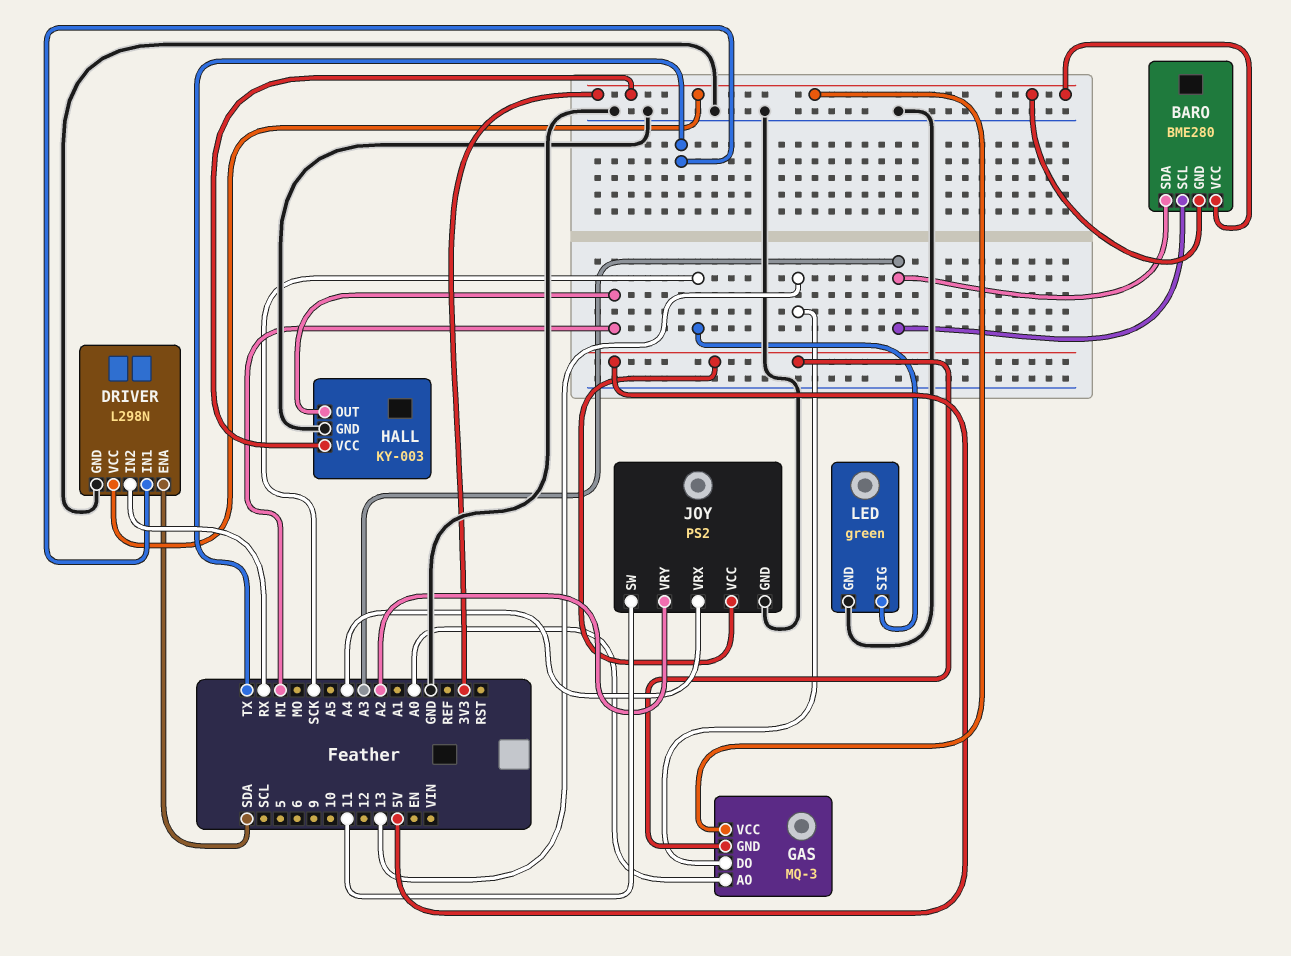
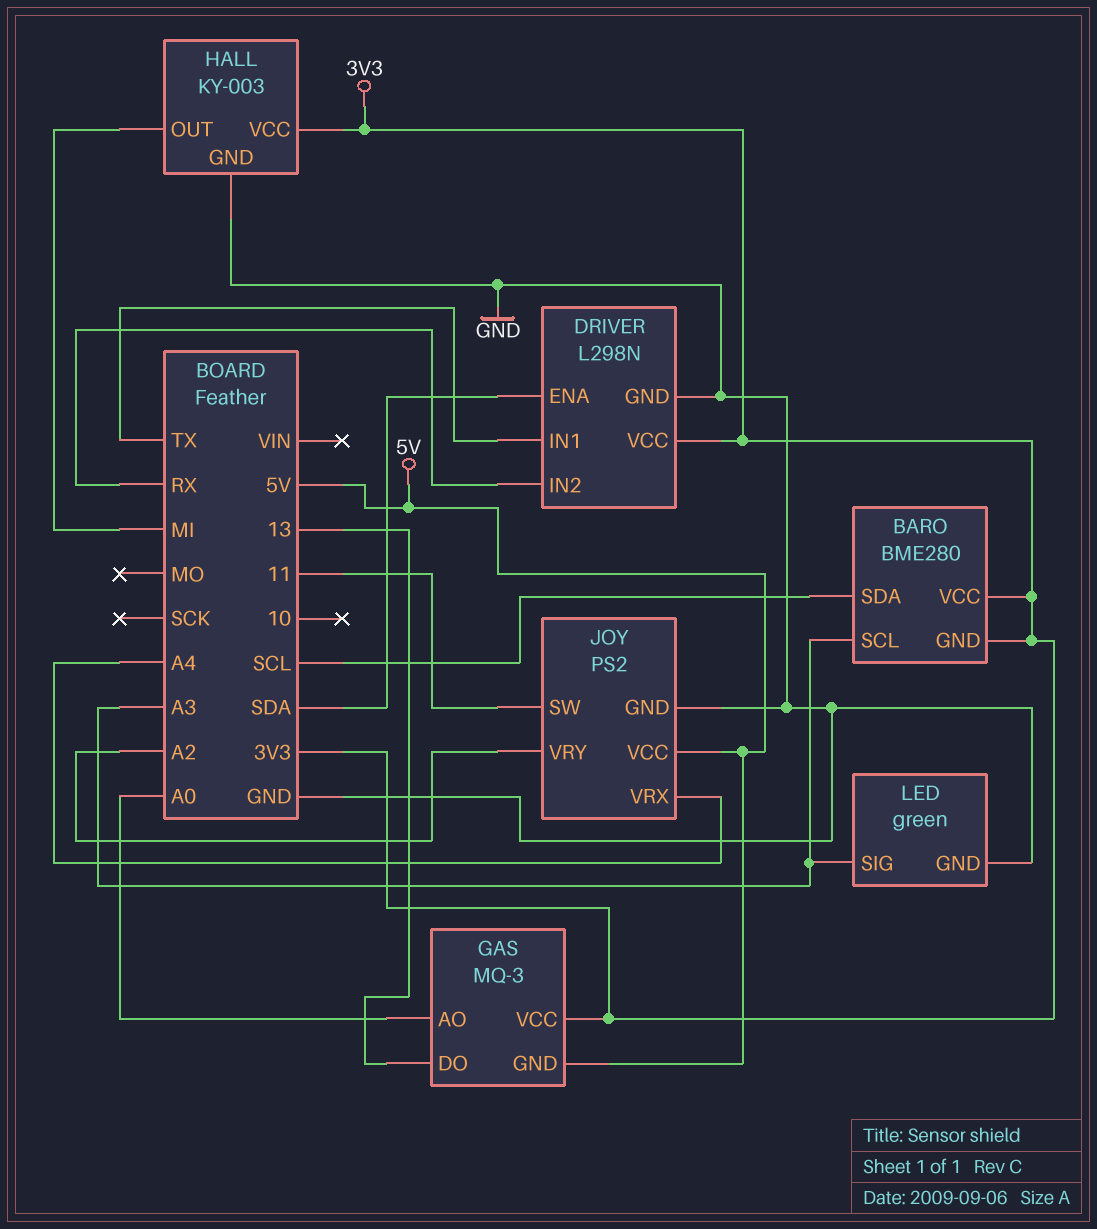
BARO pin SDA: A3 -> SCL
LED pin SIG: SCK -> A3

